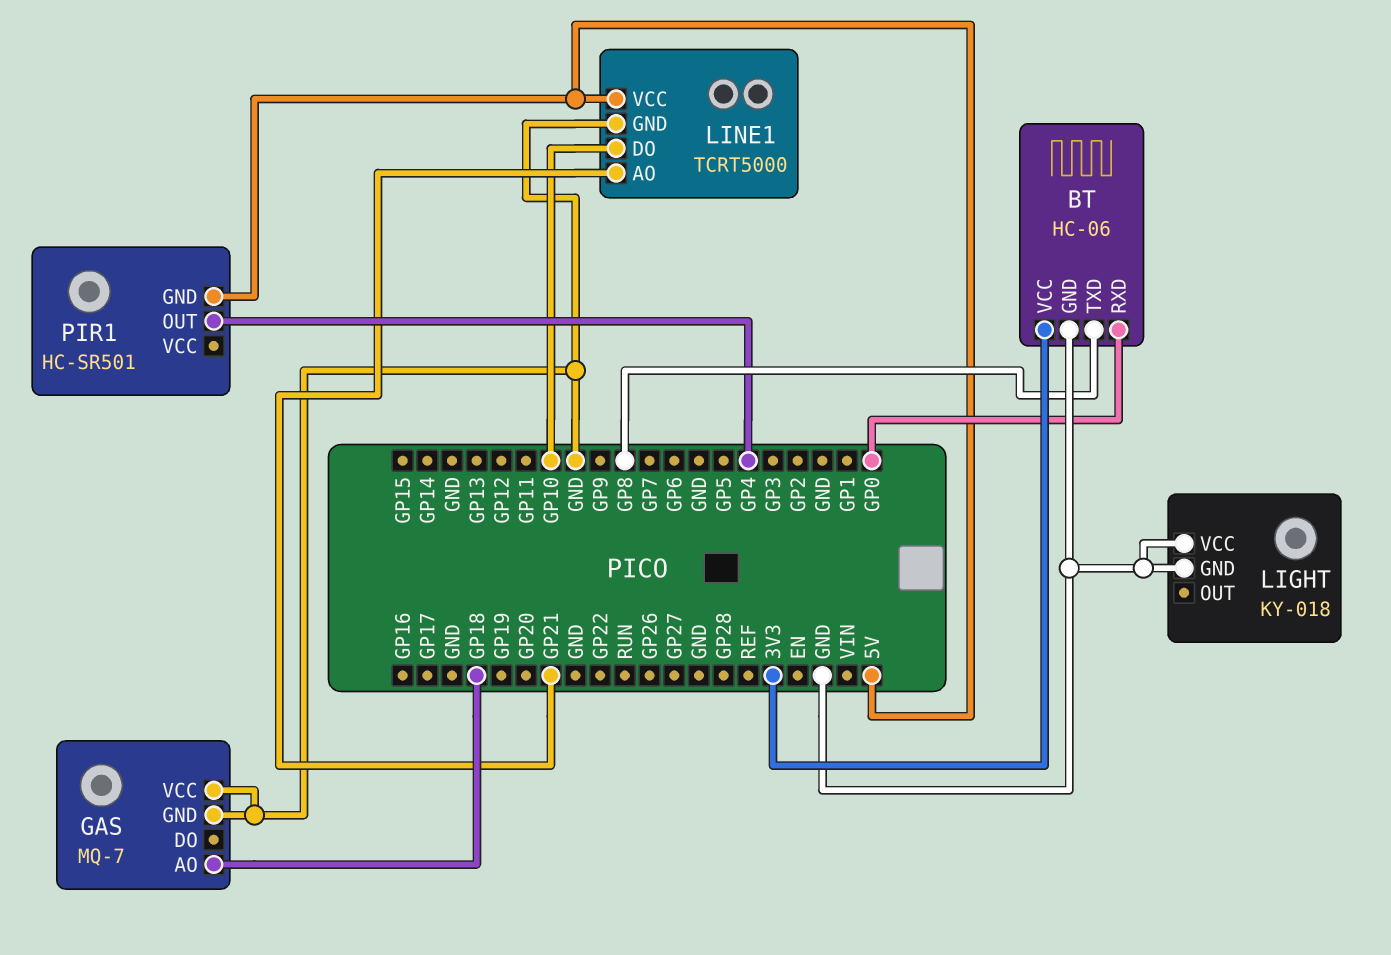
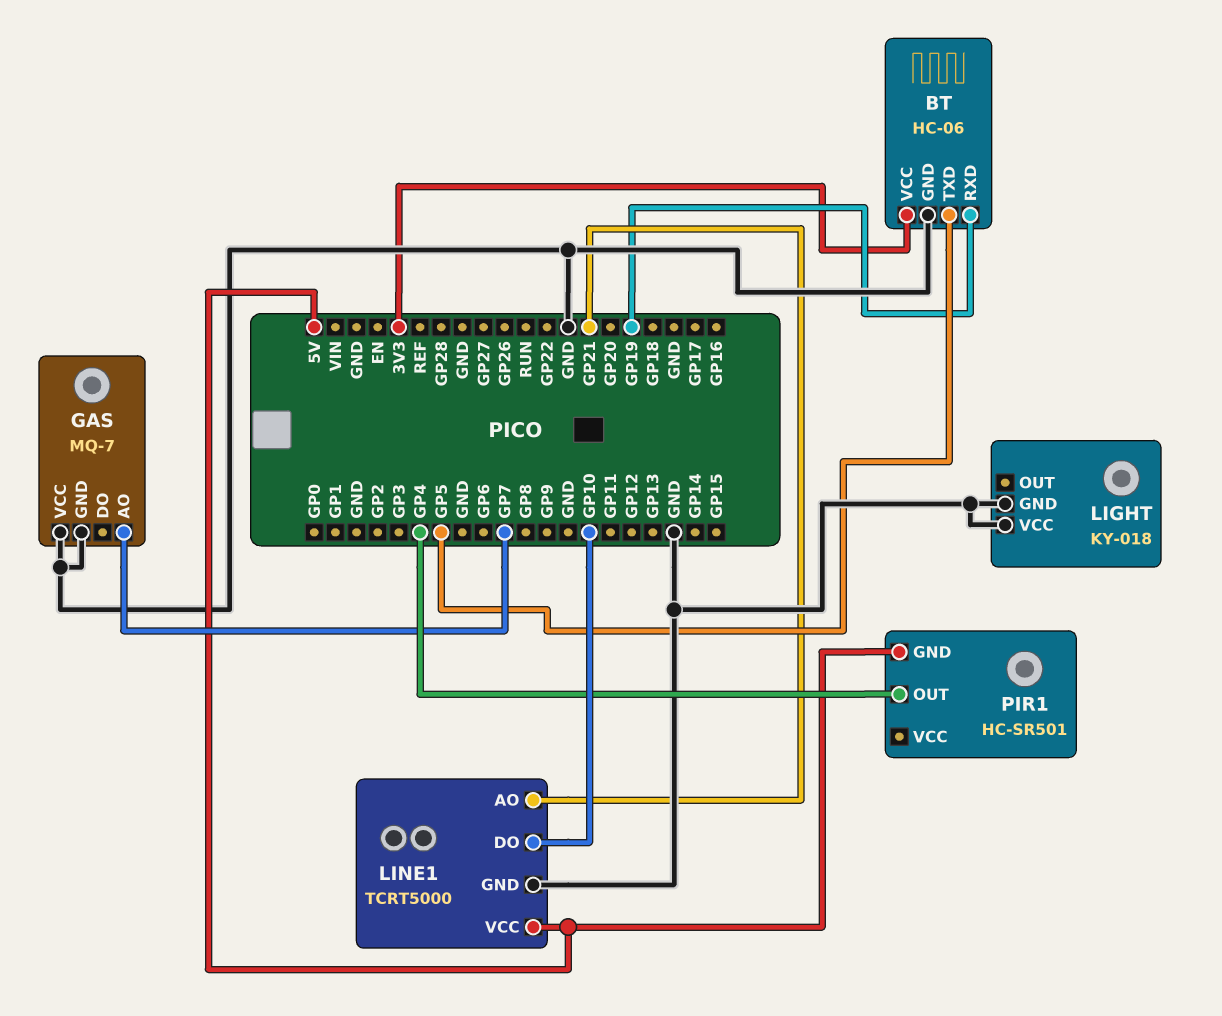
BT pin RXD: GP0 -> GP19
BT pin TXD: GP8 -> GP5
GAS pin AO: GP18 -> GP7

